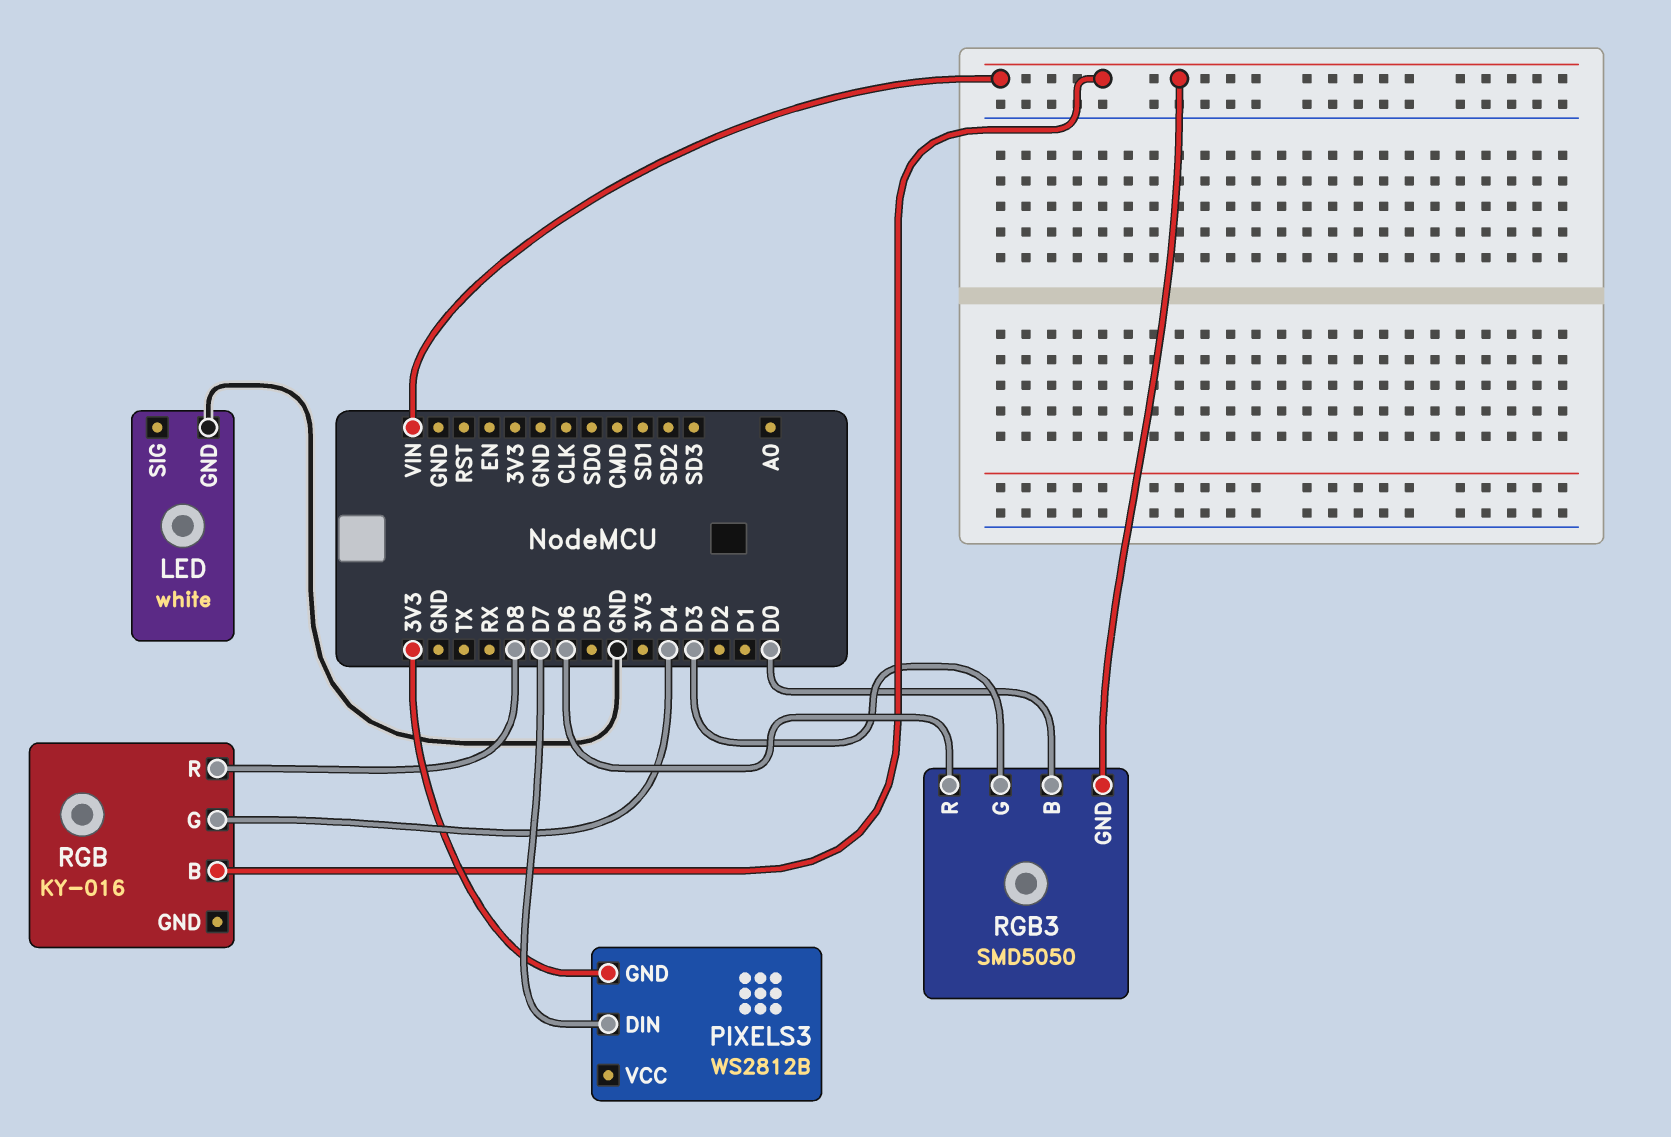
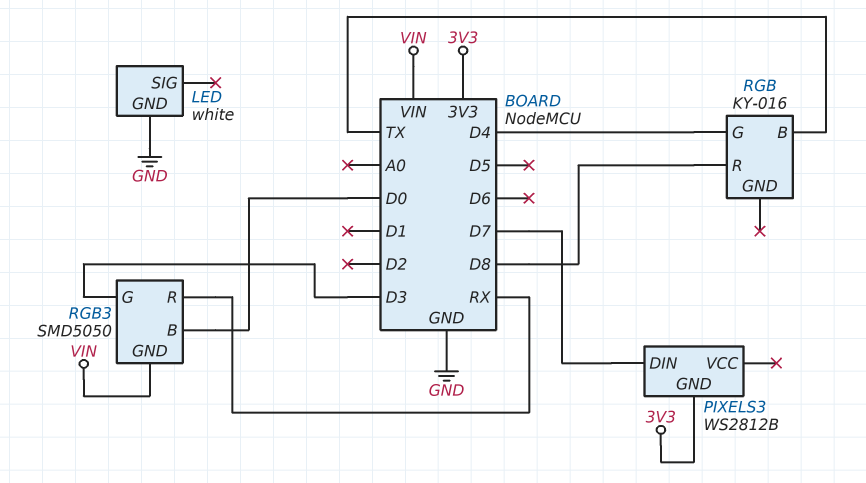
RGB pin B: VIN -> TX
RGB3 pin R: D6 -> RX

